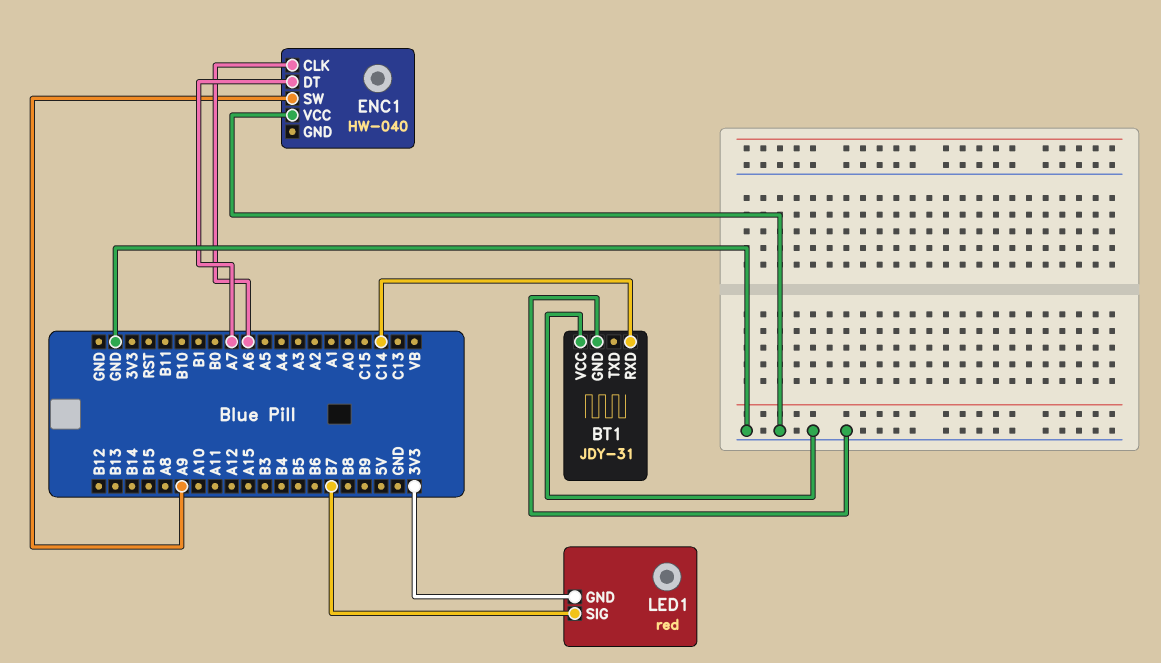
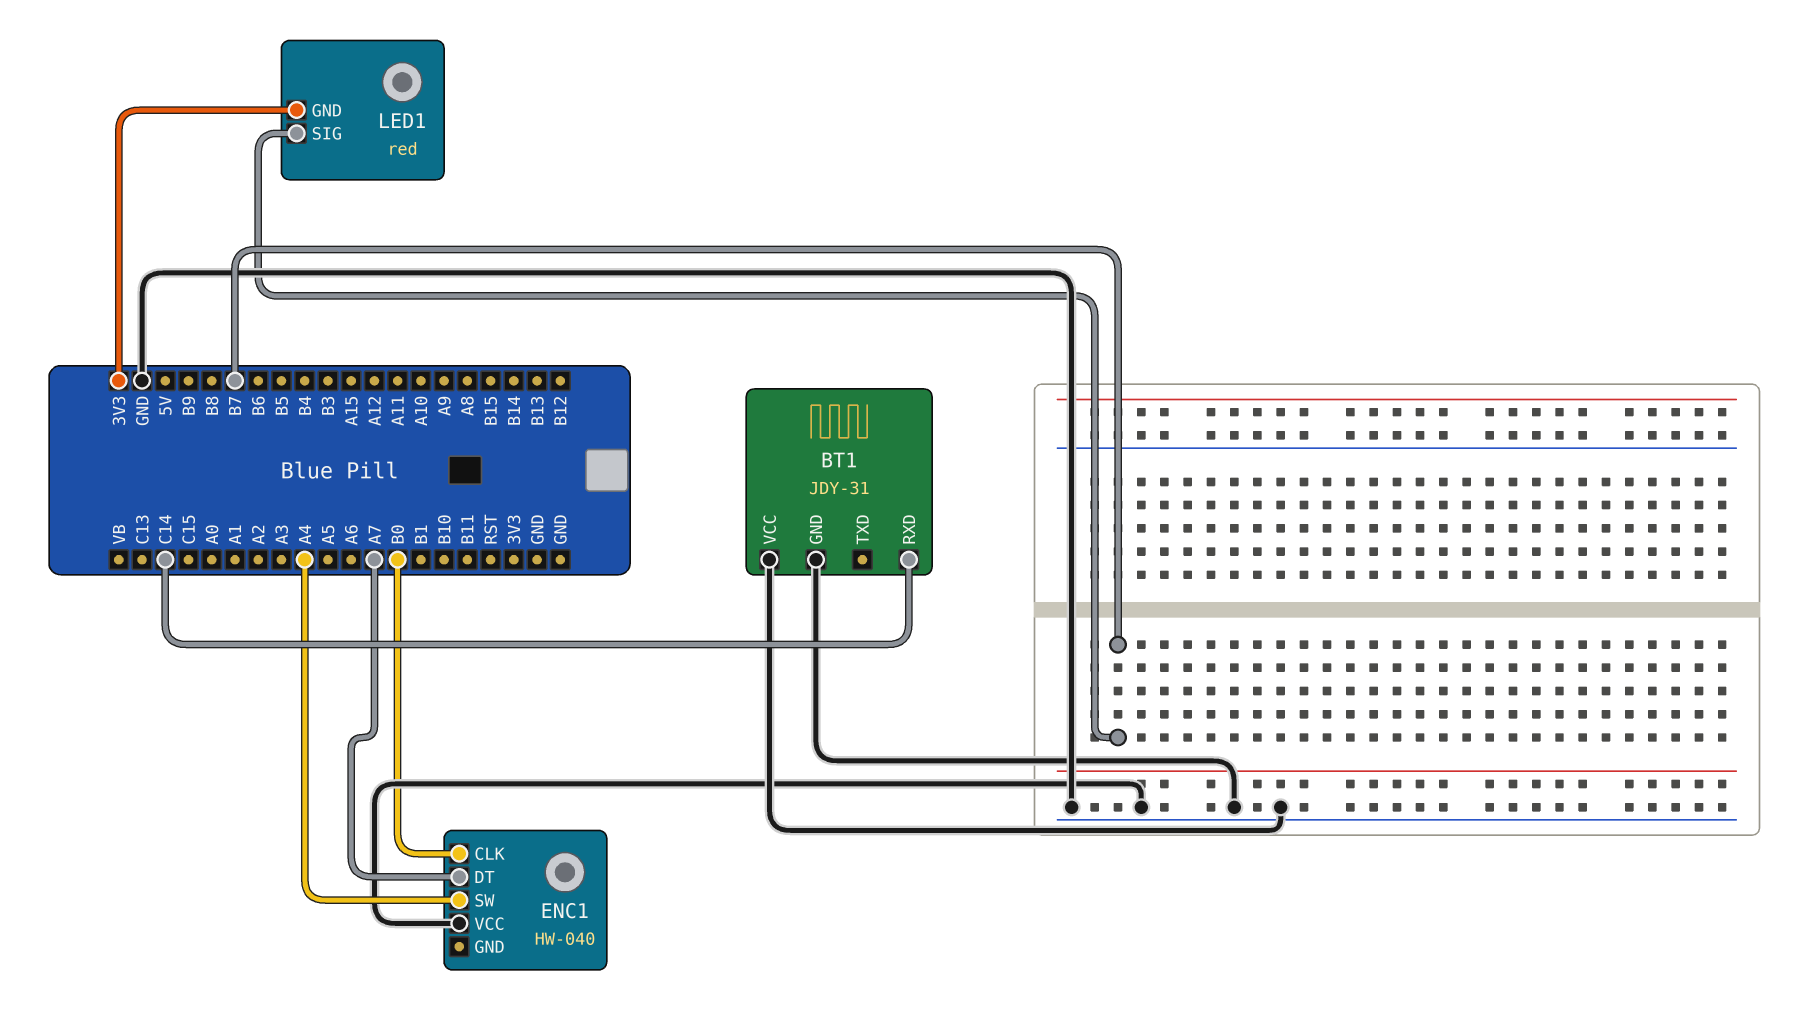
ENC1 pin CLK: A6 -> B0
ENC1 pin SW: A9 -> A4

